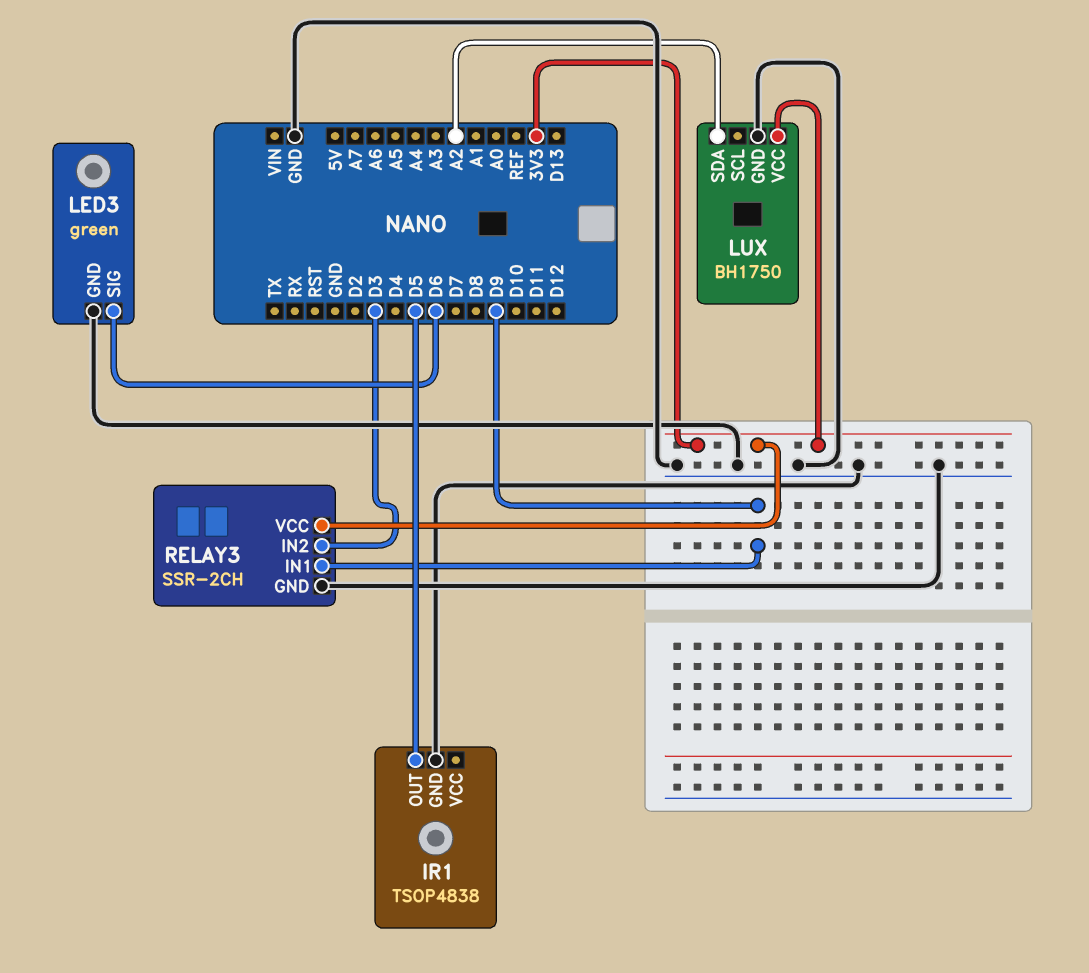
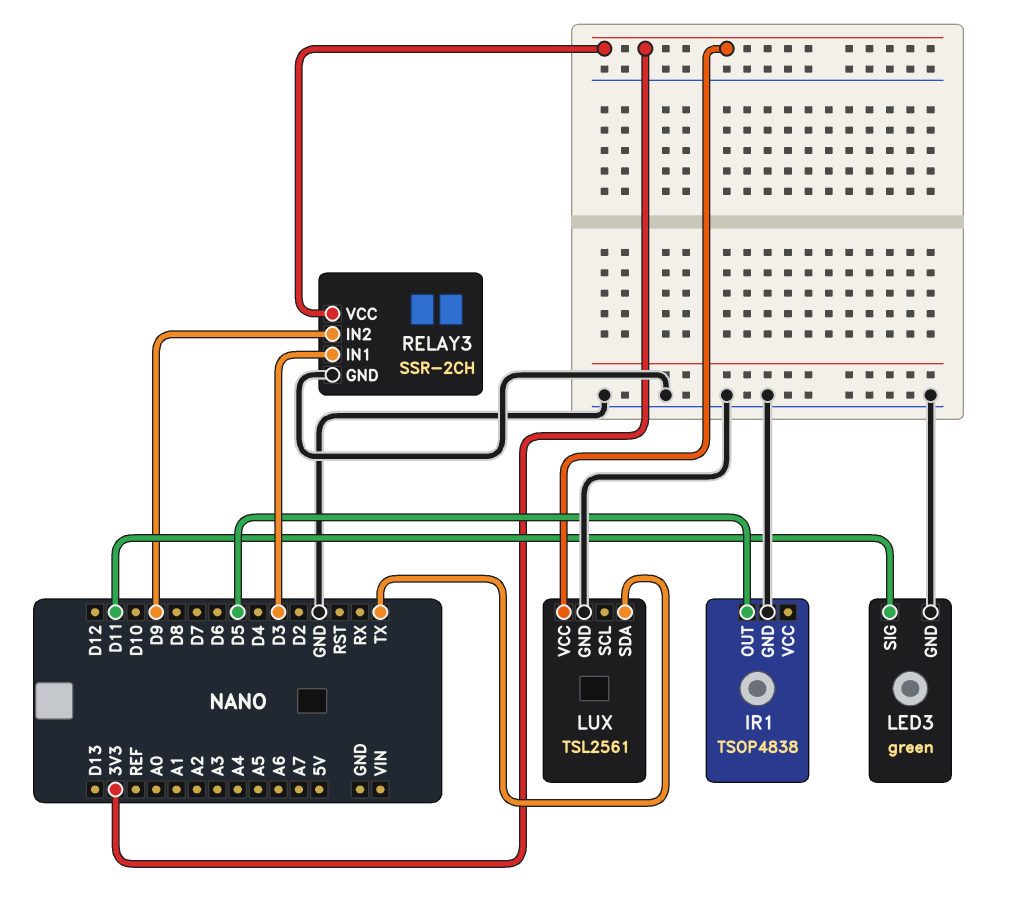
LED3 pin SIG: D6 -> D11
LUX: BH1750 -> TSL2561
LUX pin SDA: A2 -> TX
RELAY3 pin IN1: D9 -> D3
RELAY3 pin IN2: D3 -> D9

